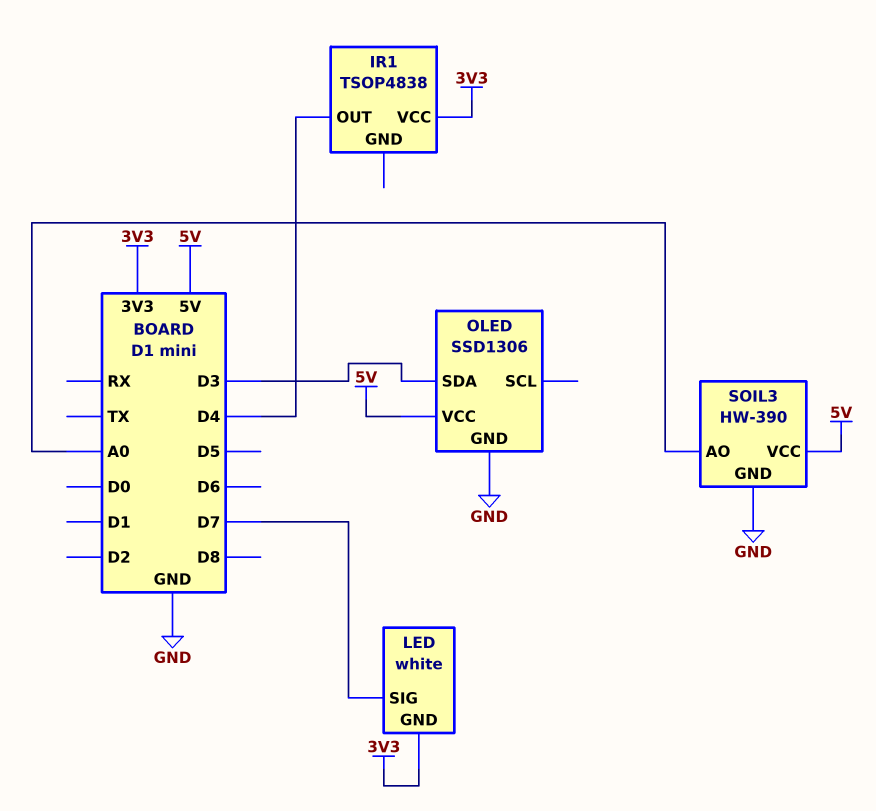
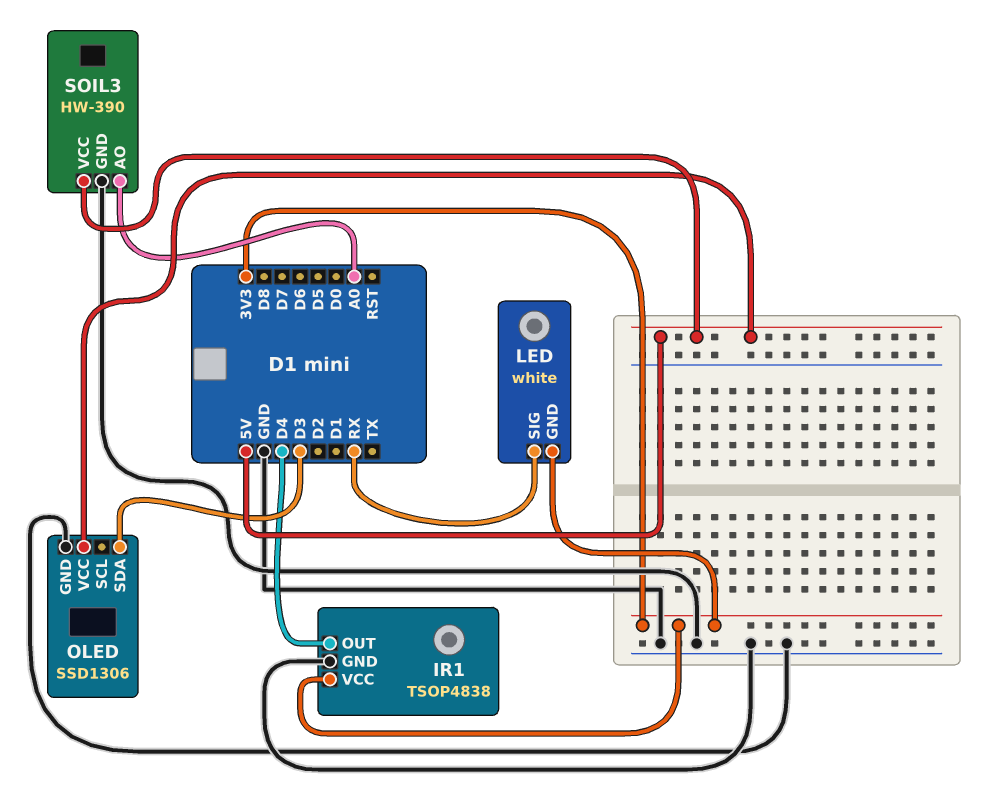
IR1 pin GND: none -> GND
LED pin SIG: D7 -> RX

